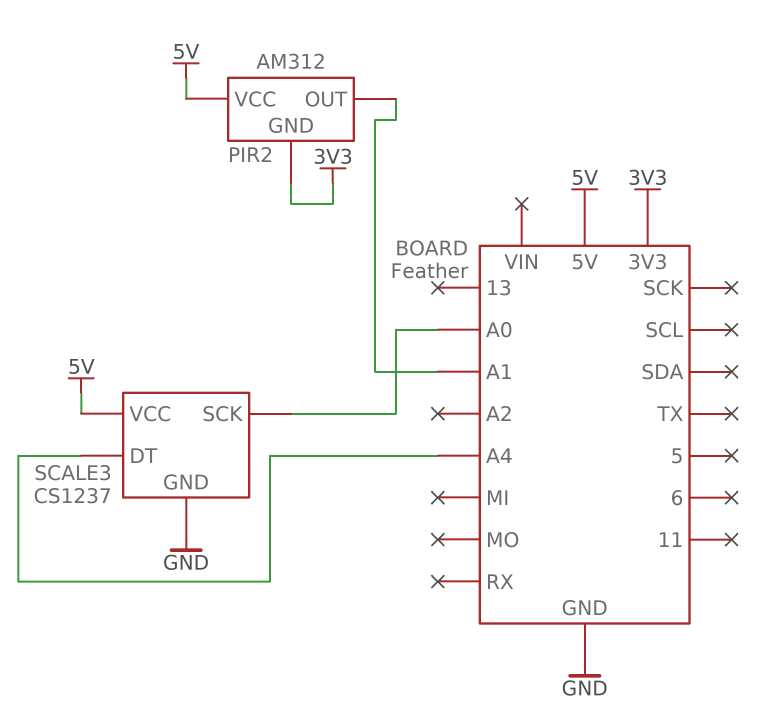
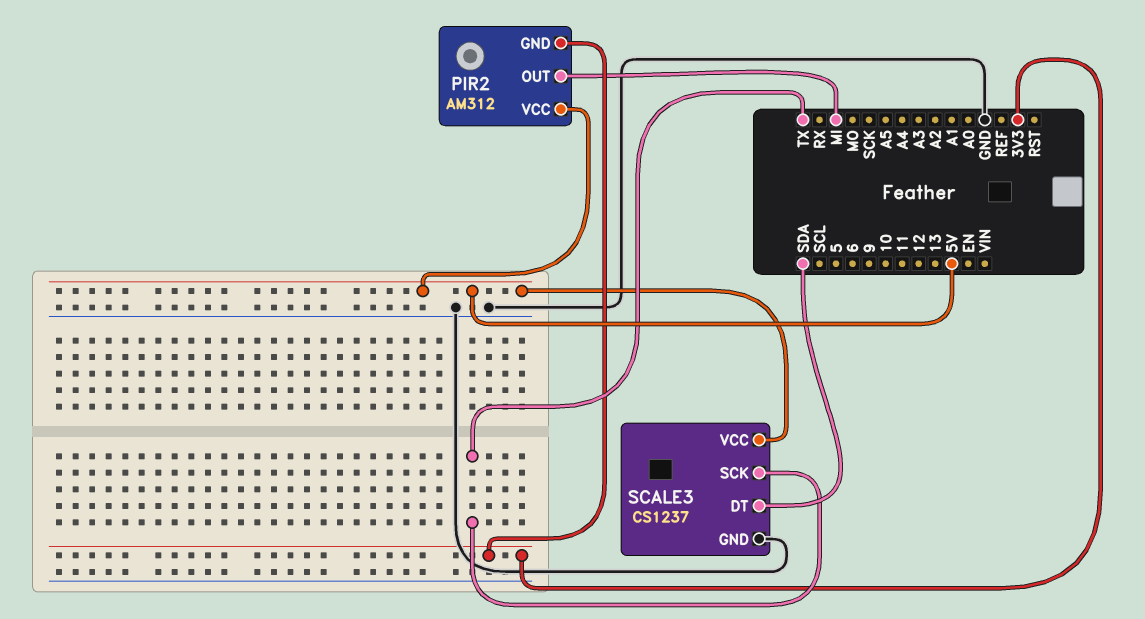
PIR2 pin OUT: A1 -> MI
SCALE3 pin DT: A4 -> SDA
SCALE3 pin SCK: A0 -> TX

